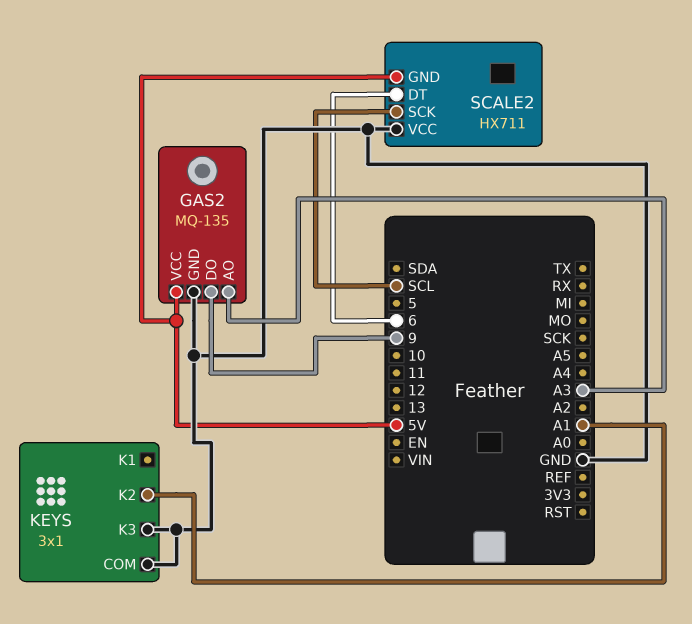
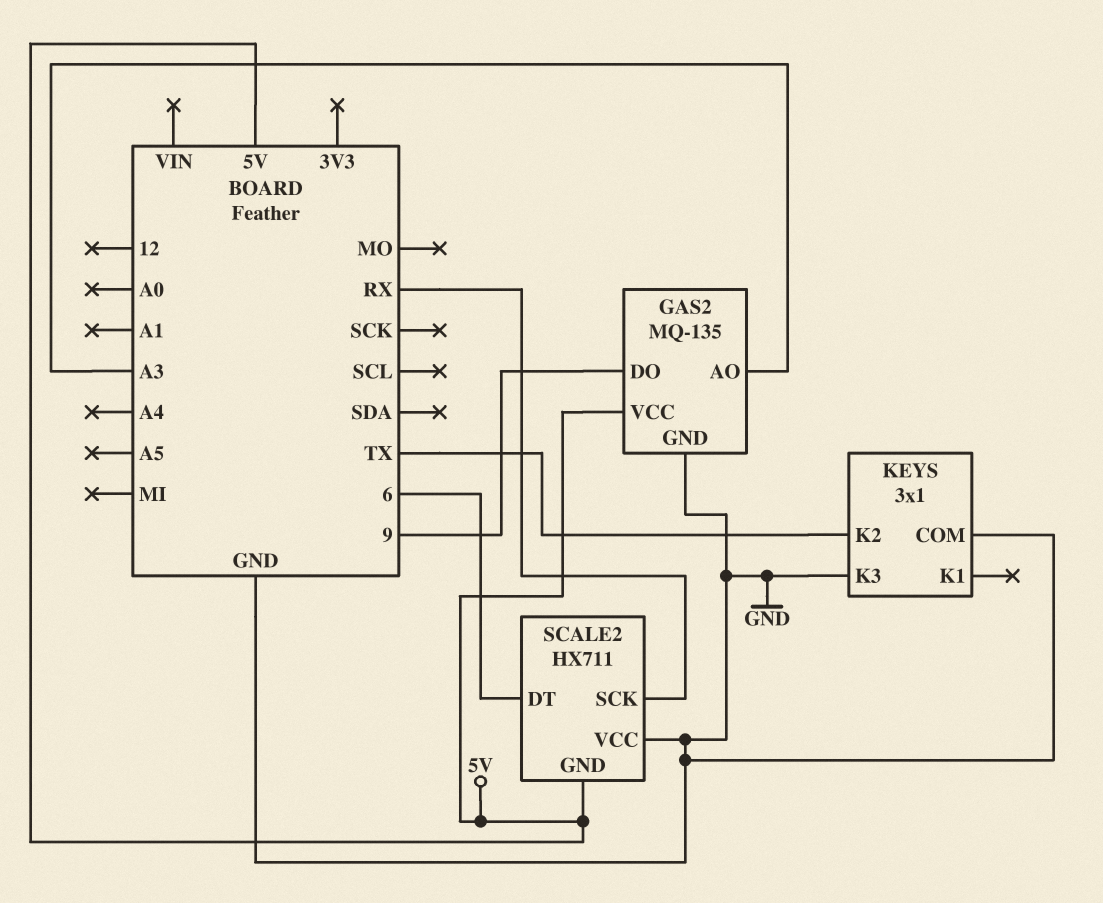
KEYS pin K2: A1 -> TX
SCALE2 pin SCK: SCL -> RX

